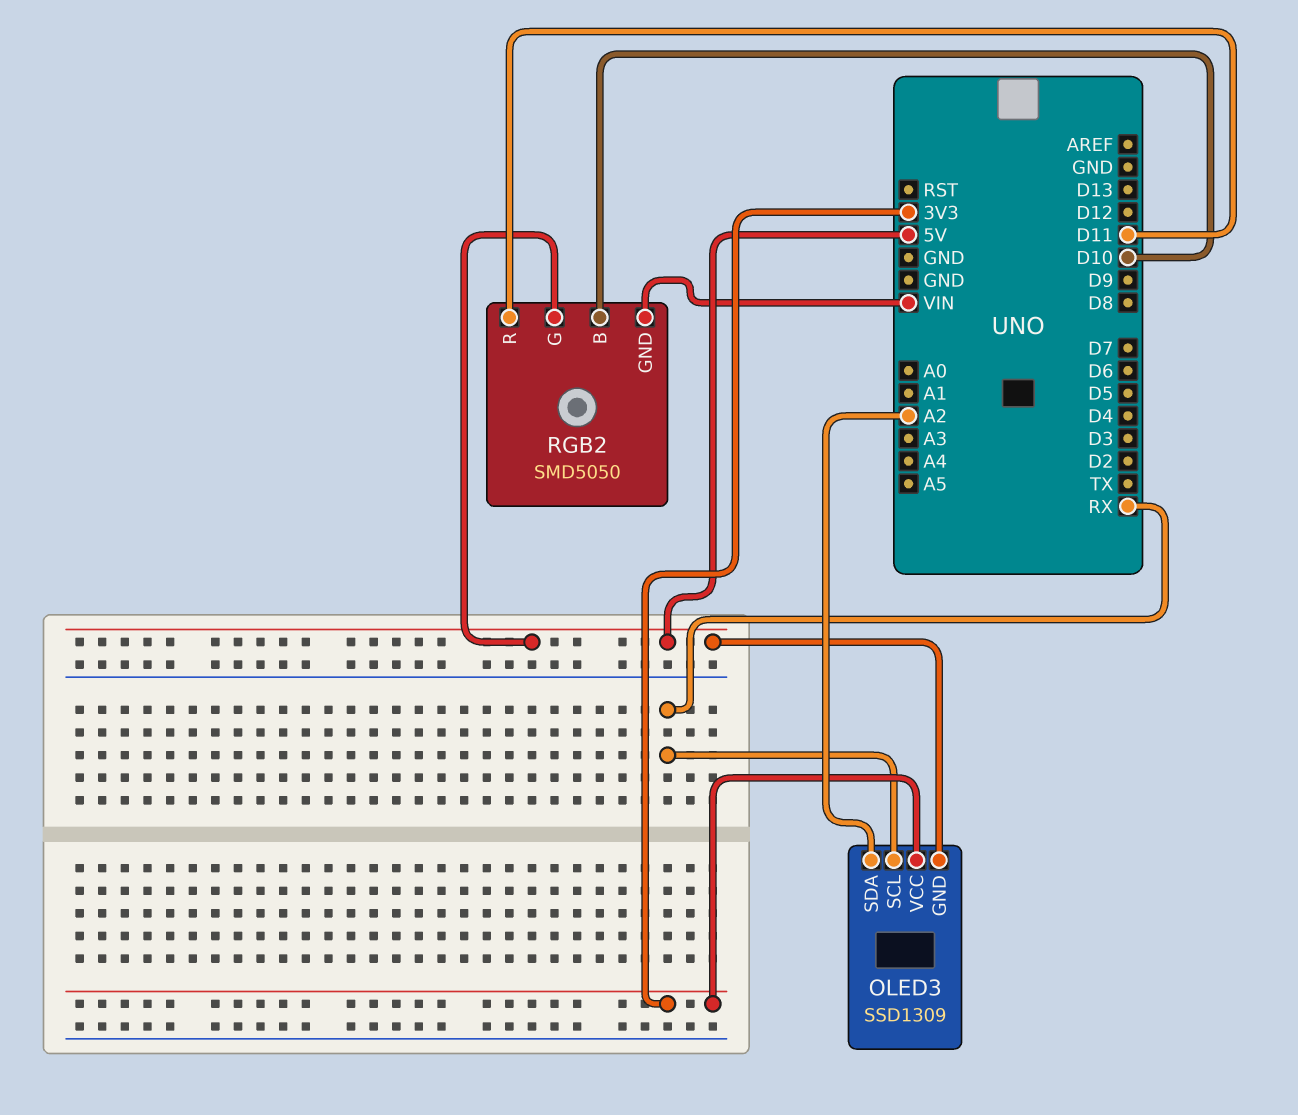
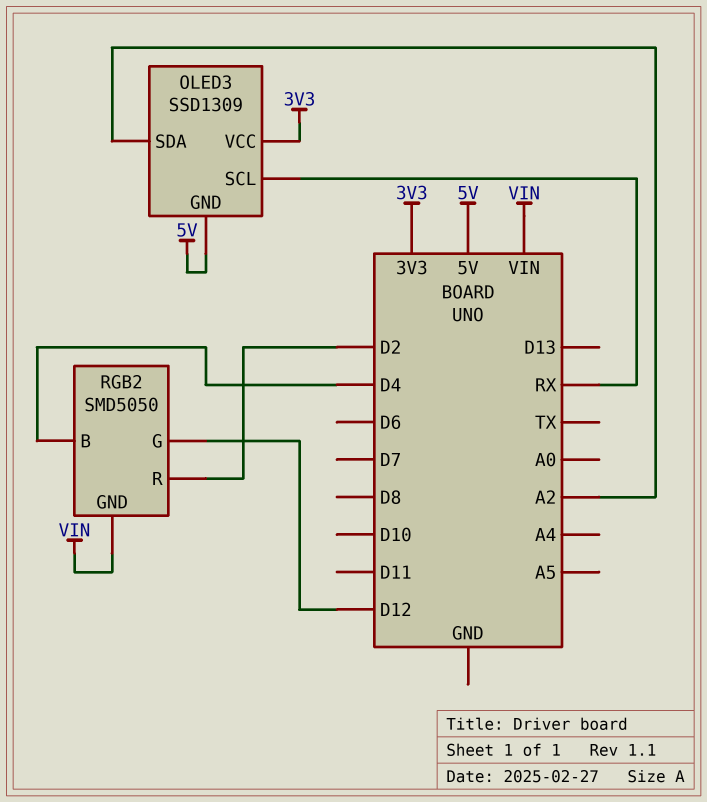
RGB2 pin B: D10 -> D4
RGB2 pin G: 5V -> D12
RGB2 pin R: D11 -> D2

